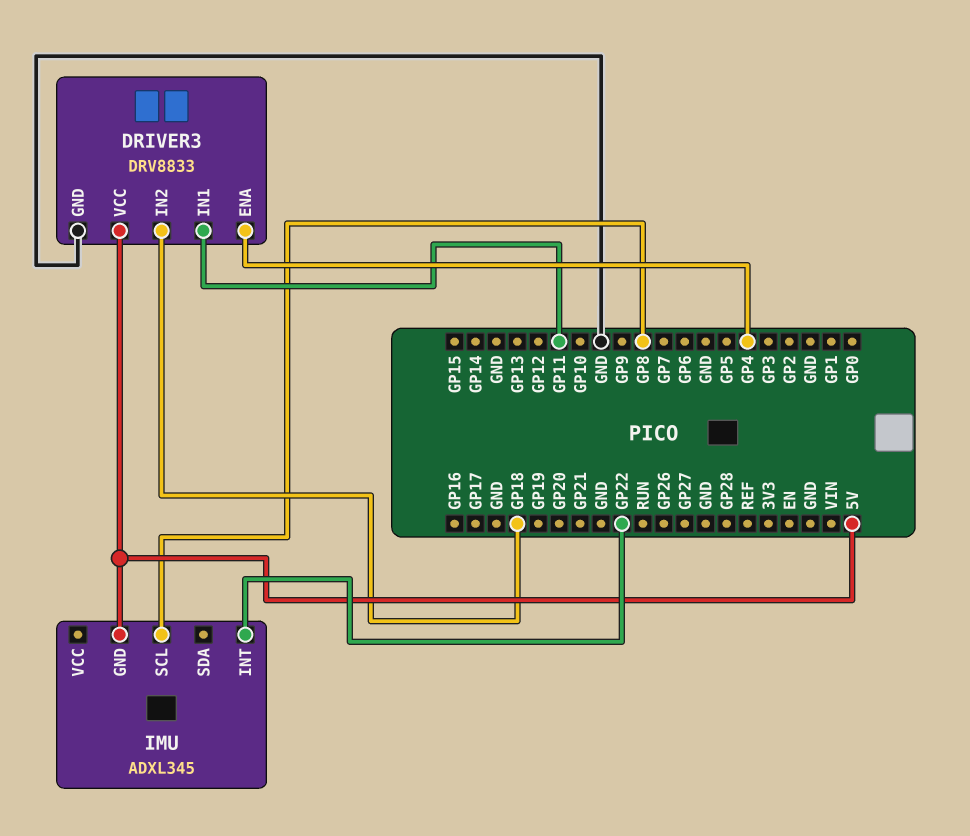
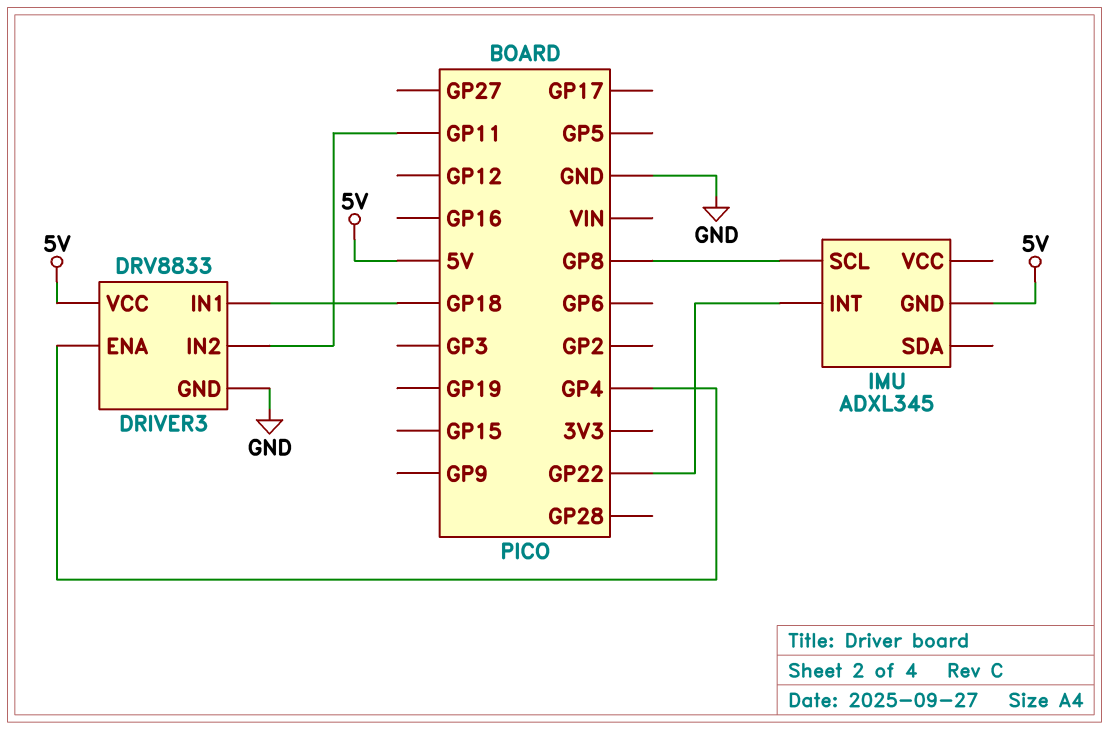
DRIVER3 pin IN1: GP11 -> GP18
DRIVER3 pin IN2: GP18 -> GP11

